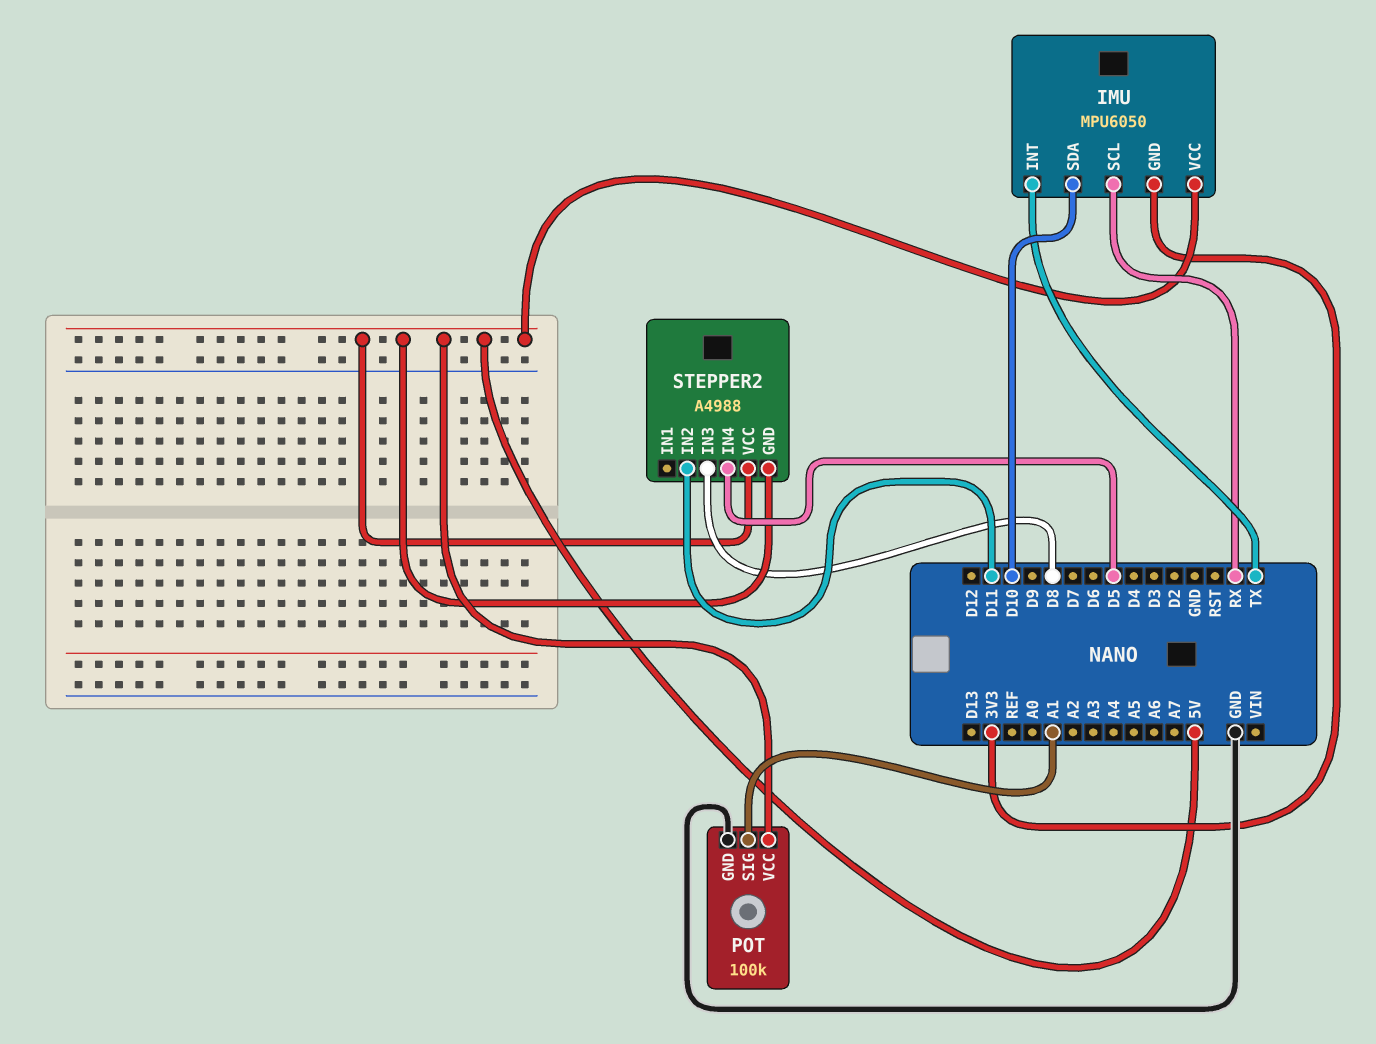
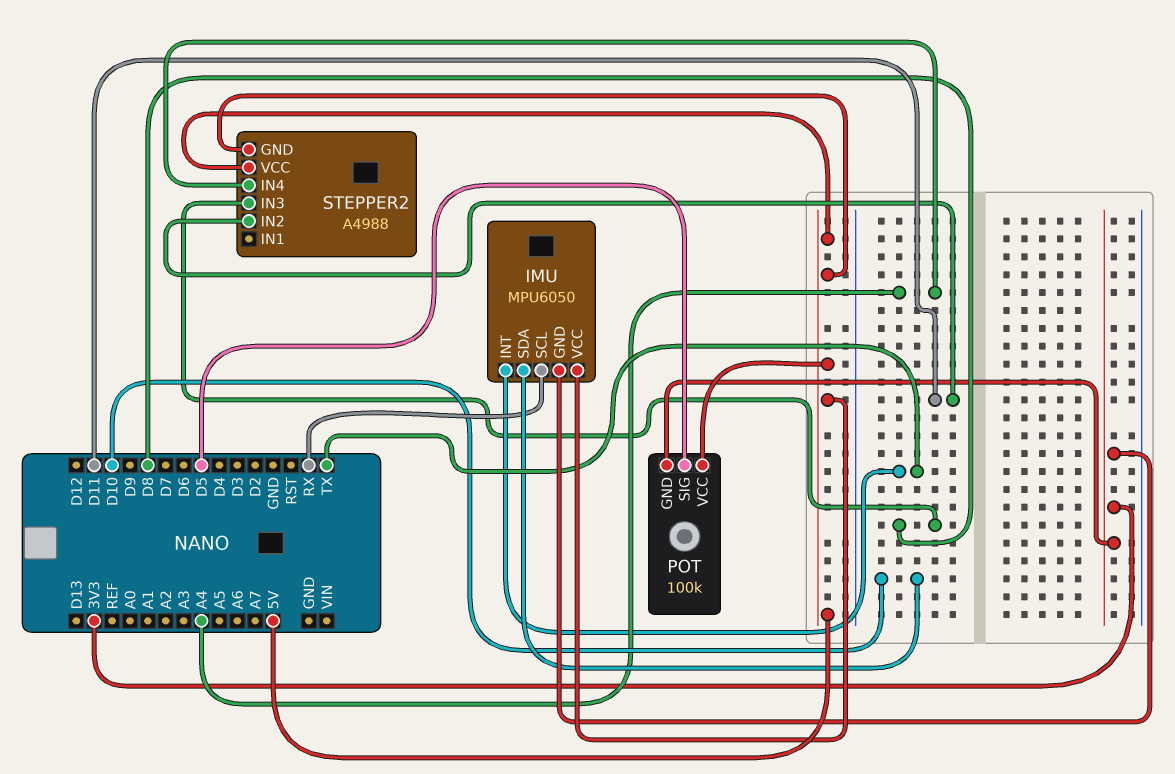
POT pin GND: GND -> 3V3
POT pin SIG: A1 -> D5
STEPPER2 pin IN4: D5 -> A4

